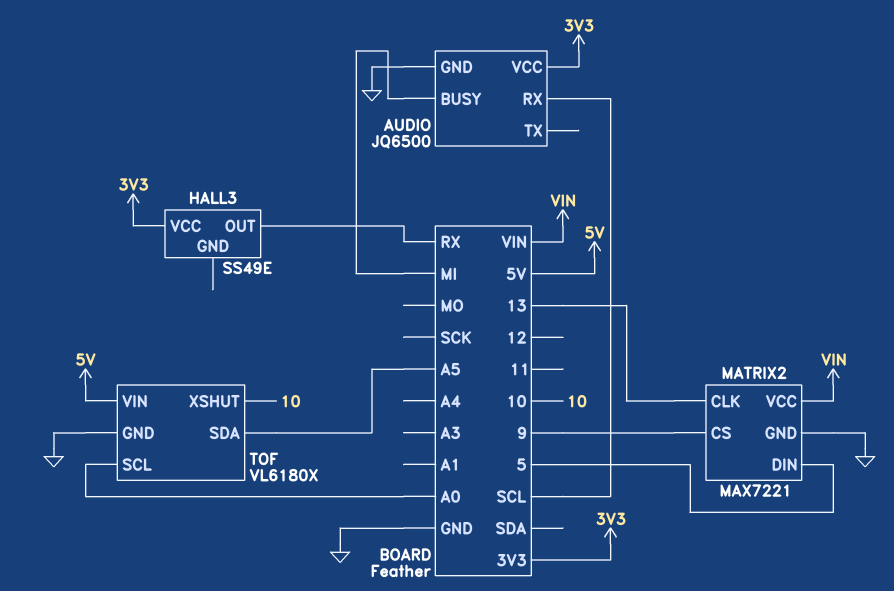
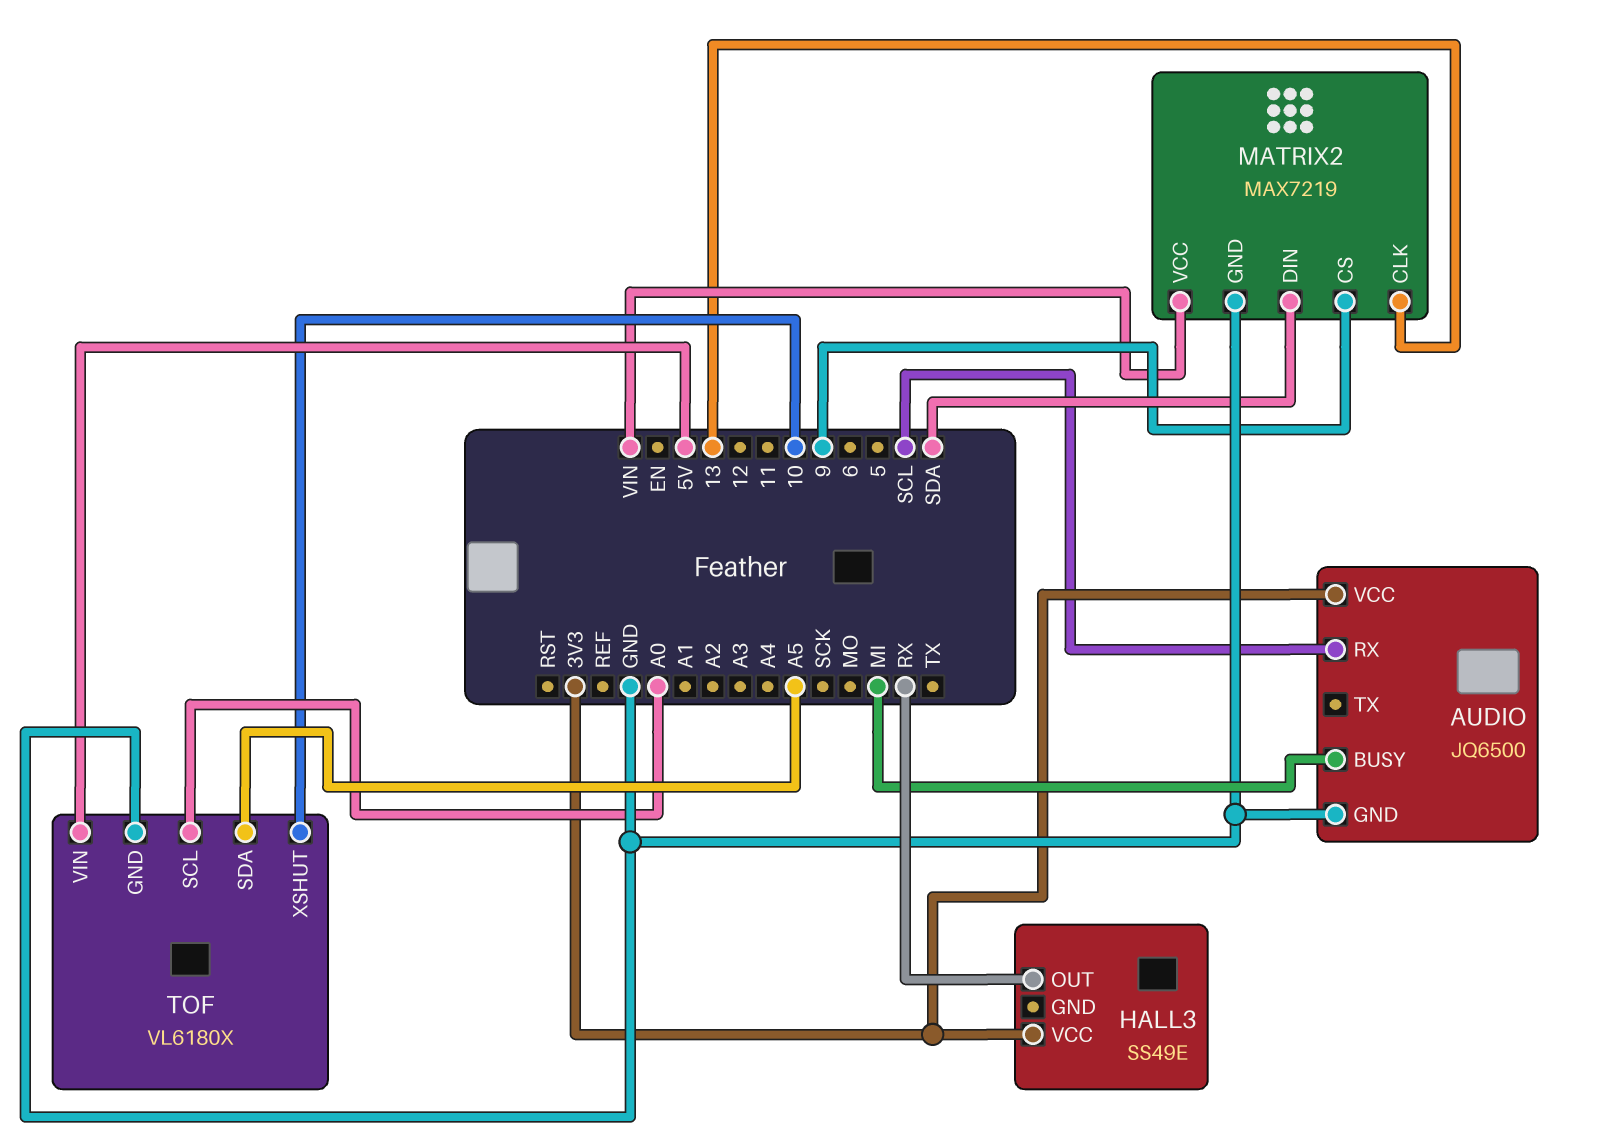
MATRIX2: MAX7221 -> MAX7219
MATRIX2 pin DIN: 5 -> SDA

